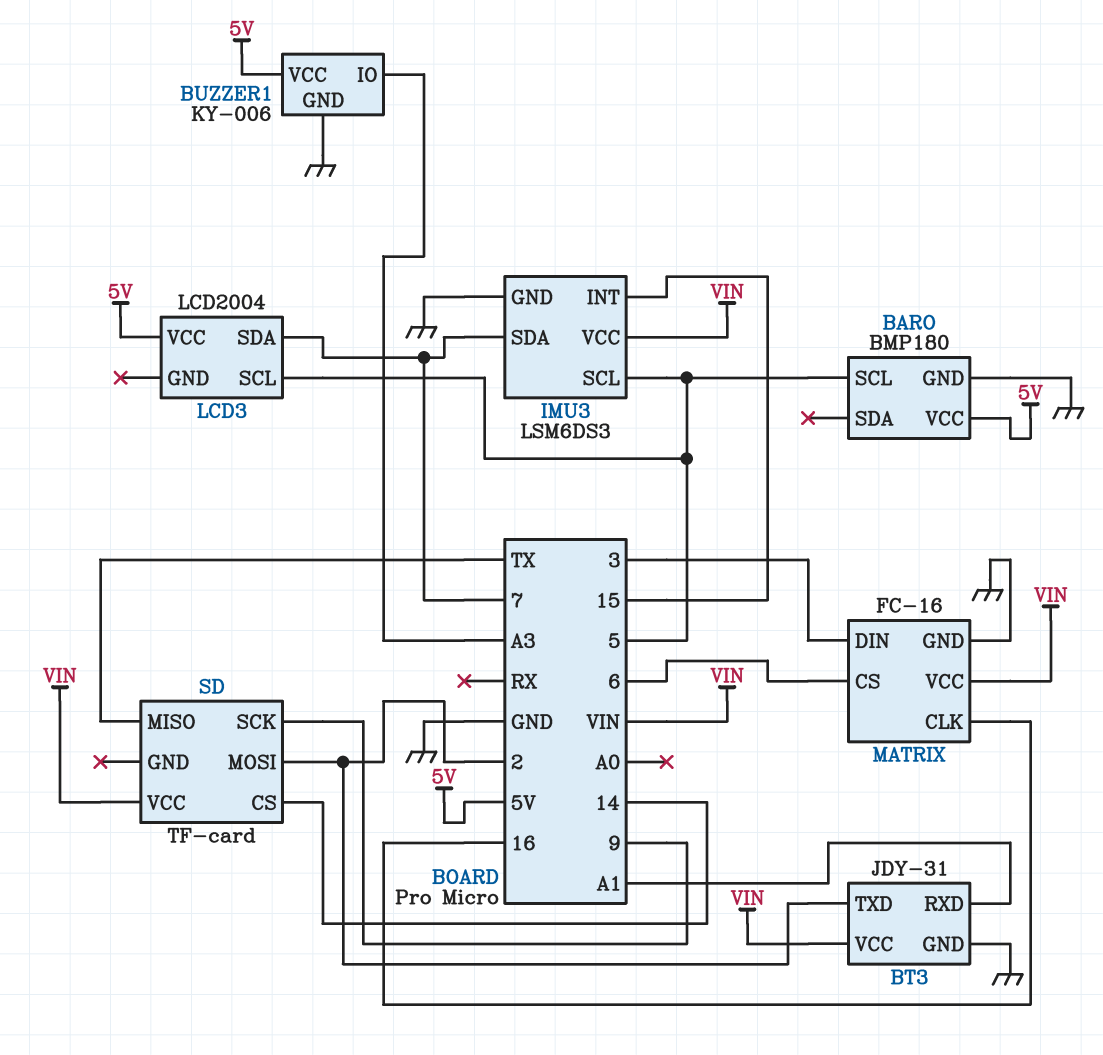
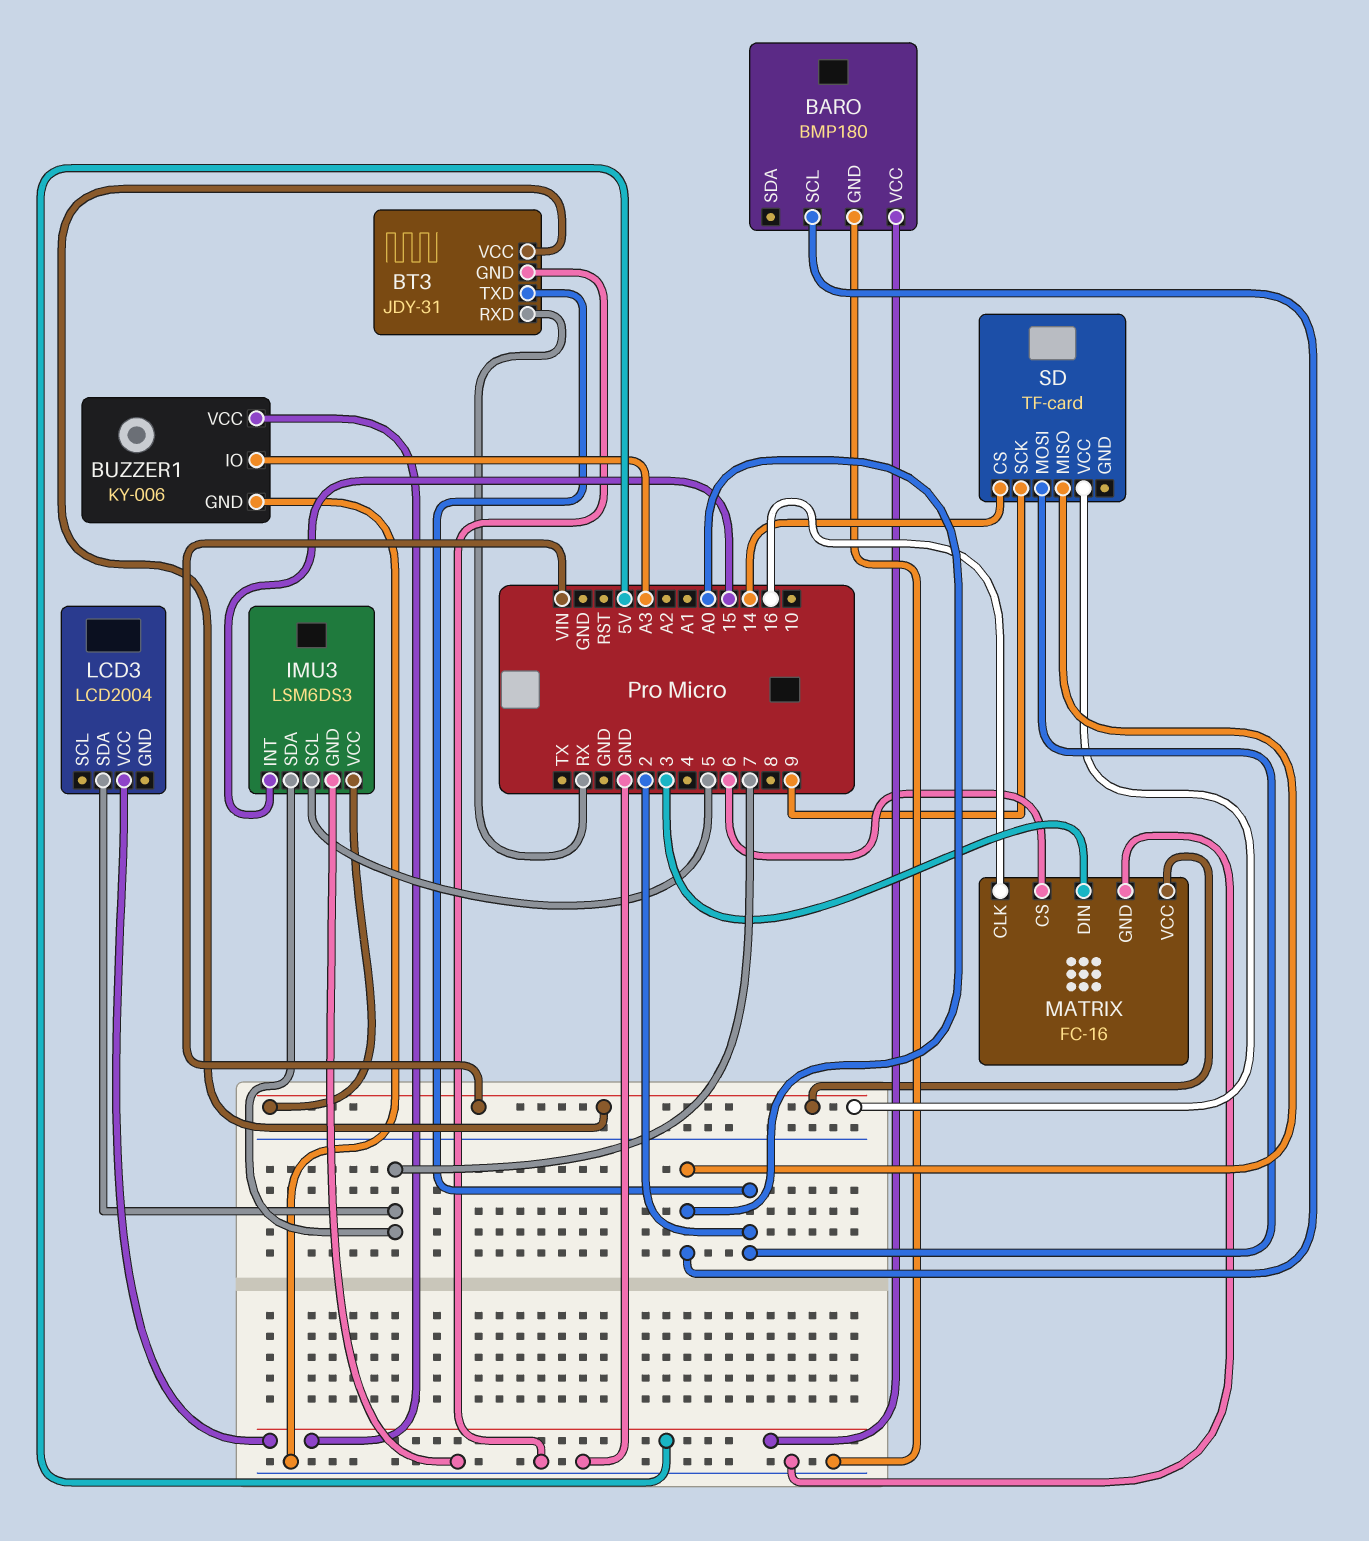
BARO pin SCL: 5 -> A0
BT3 pin RXD: A1 -> RX
LCD3 pin SCL: 5 -> none
SD pin MISO: TX -> A0

